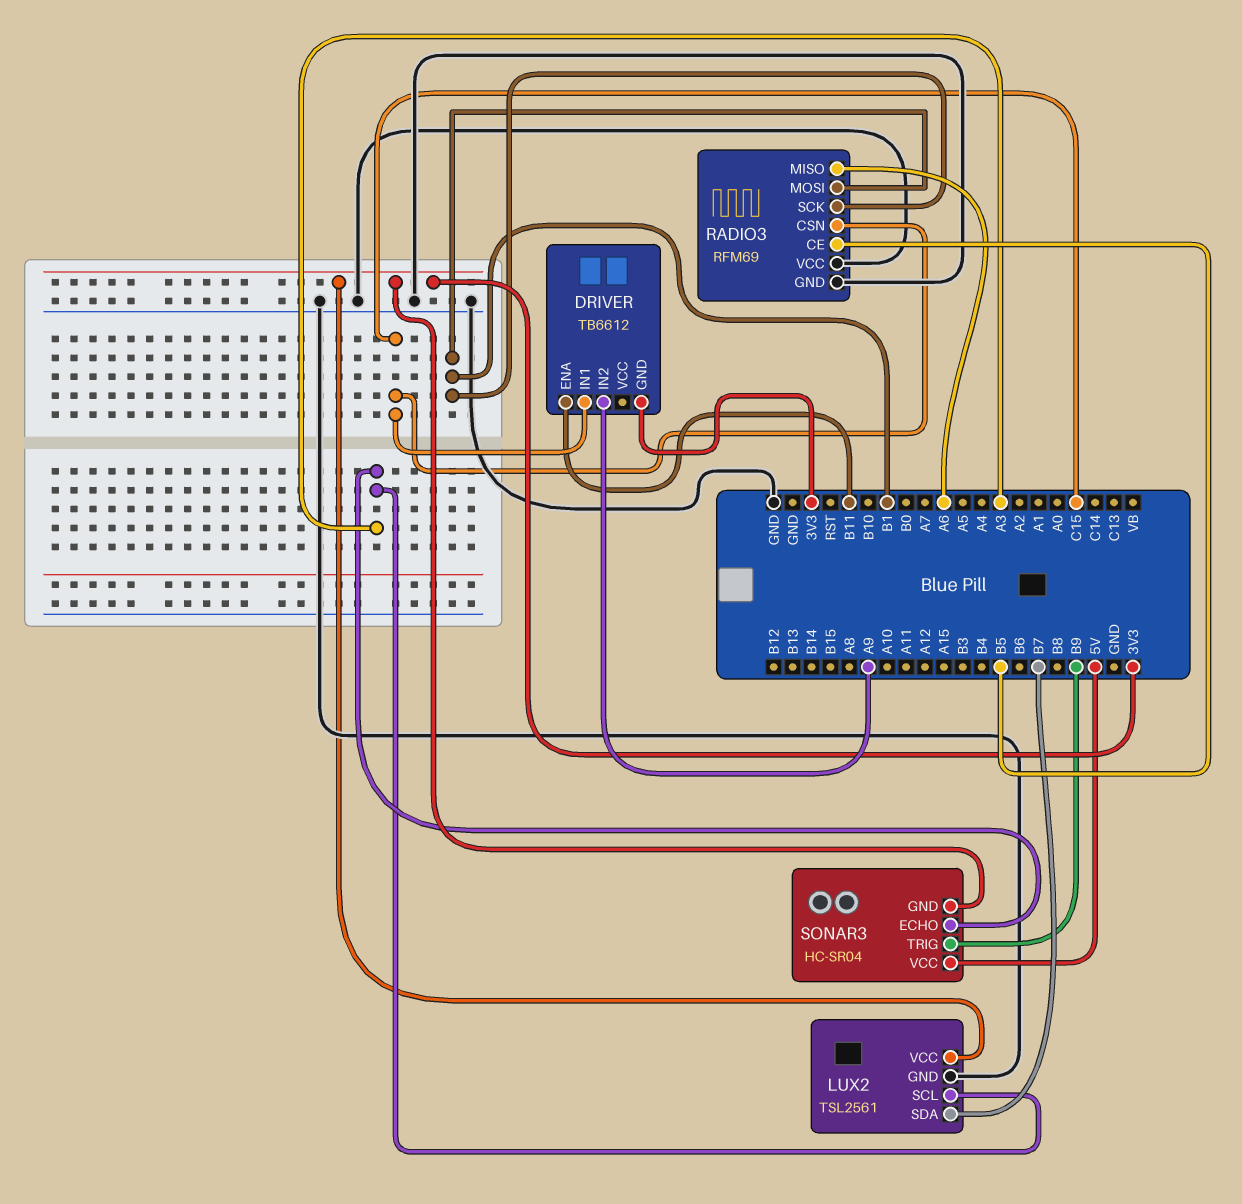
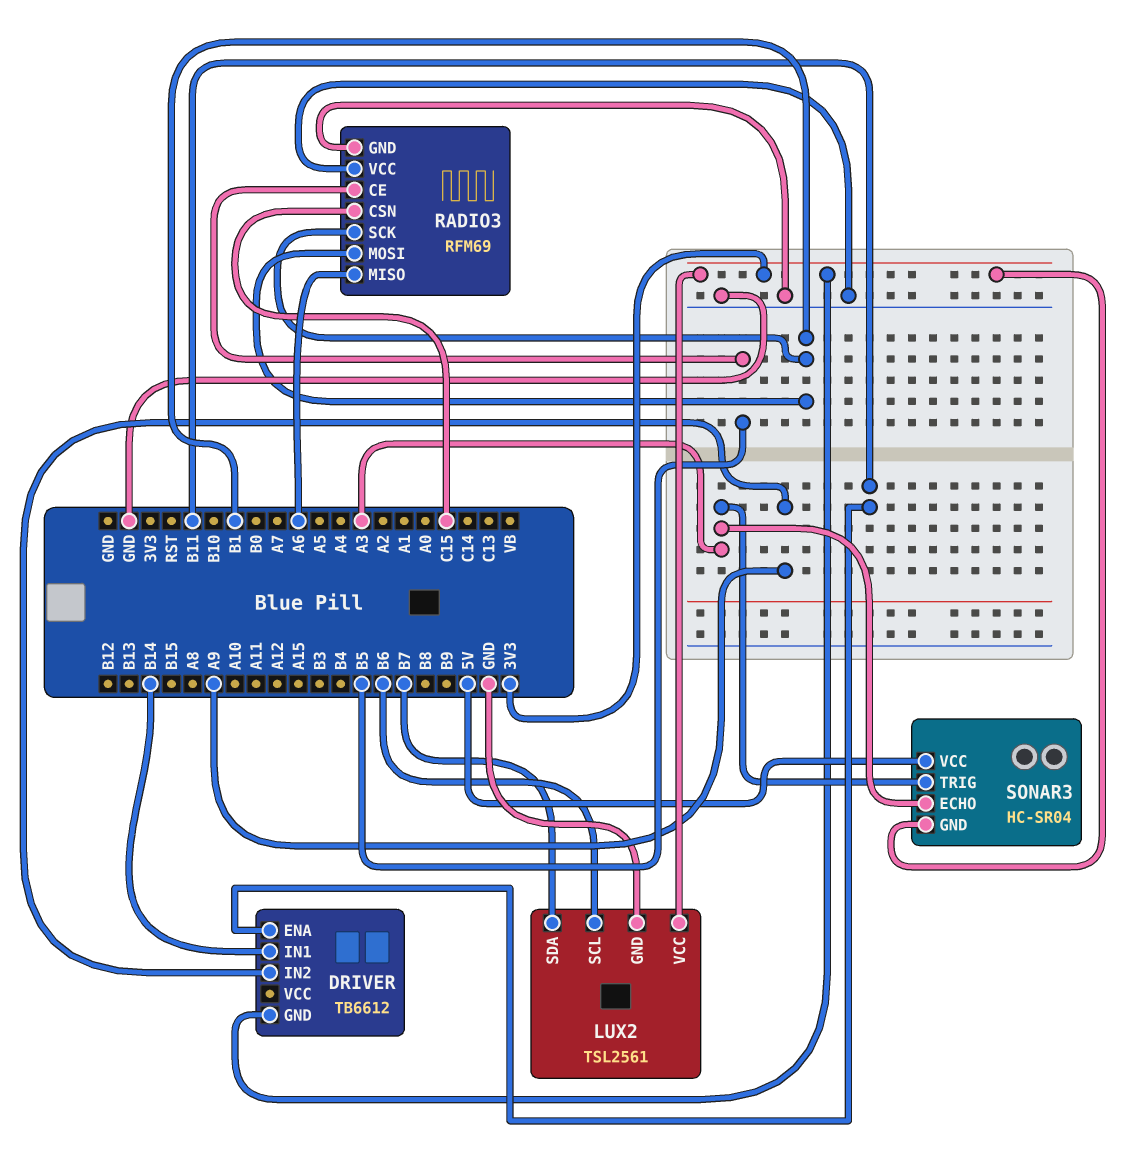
DRIVER pin IN1: C15 -> B14
LUX2 pin SCL: A3 -> B6
SONAR3 pin TRIG: B9 -> A3

